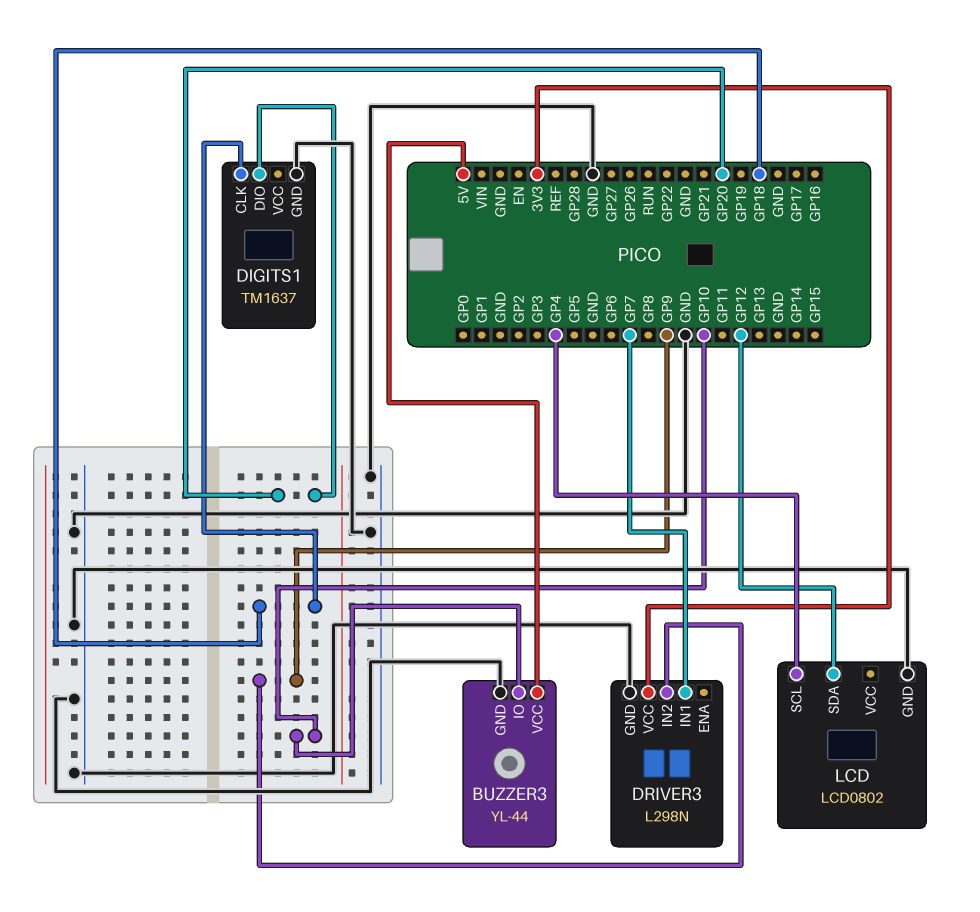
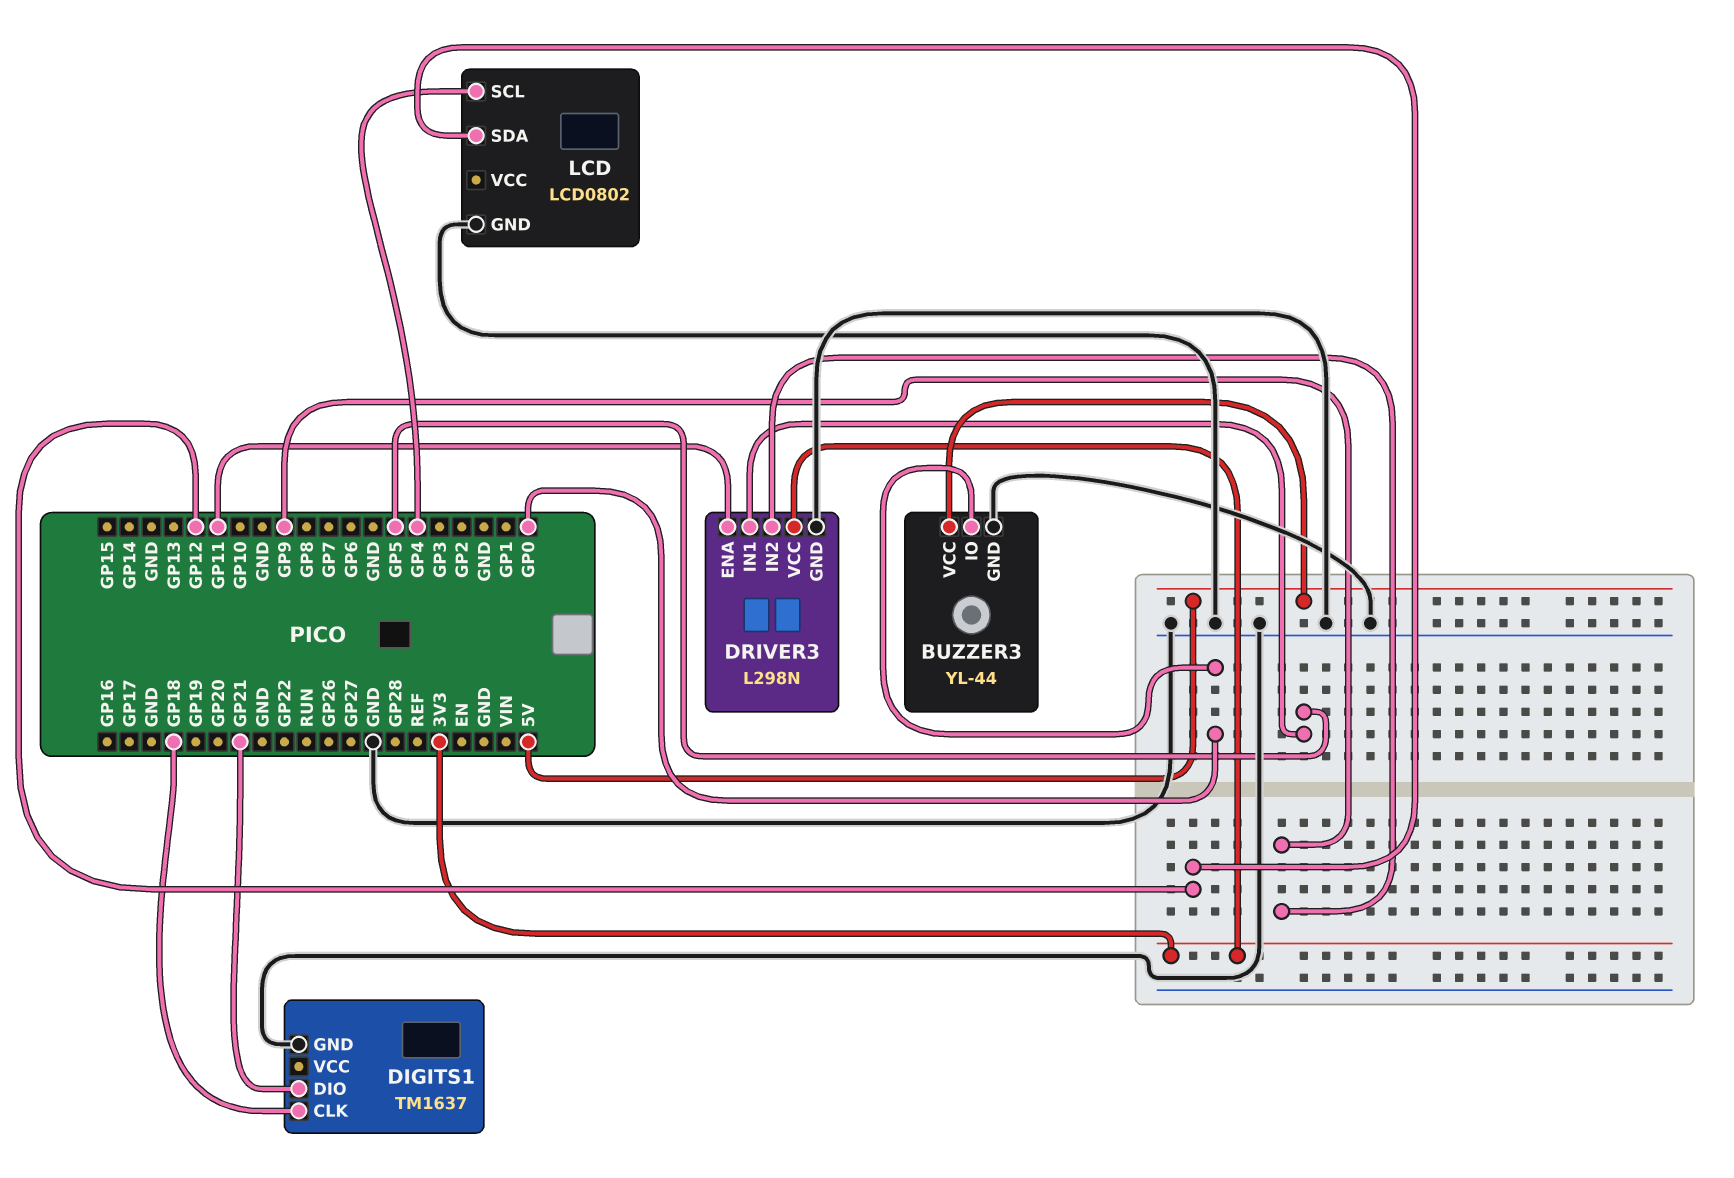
BUZZER3 pin IO: GP10 -> GP0
DIGITS1 pin DIO: GP20 -> GP21
DRIVER3 pin ENA: none -> GP11
DRIVER3 pin IN1: GP7 -> GP5

